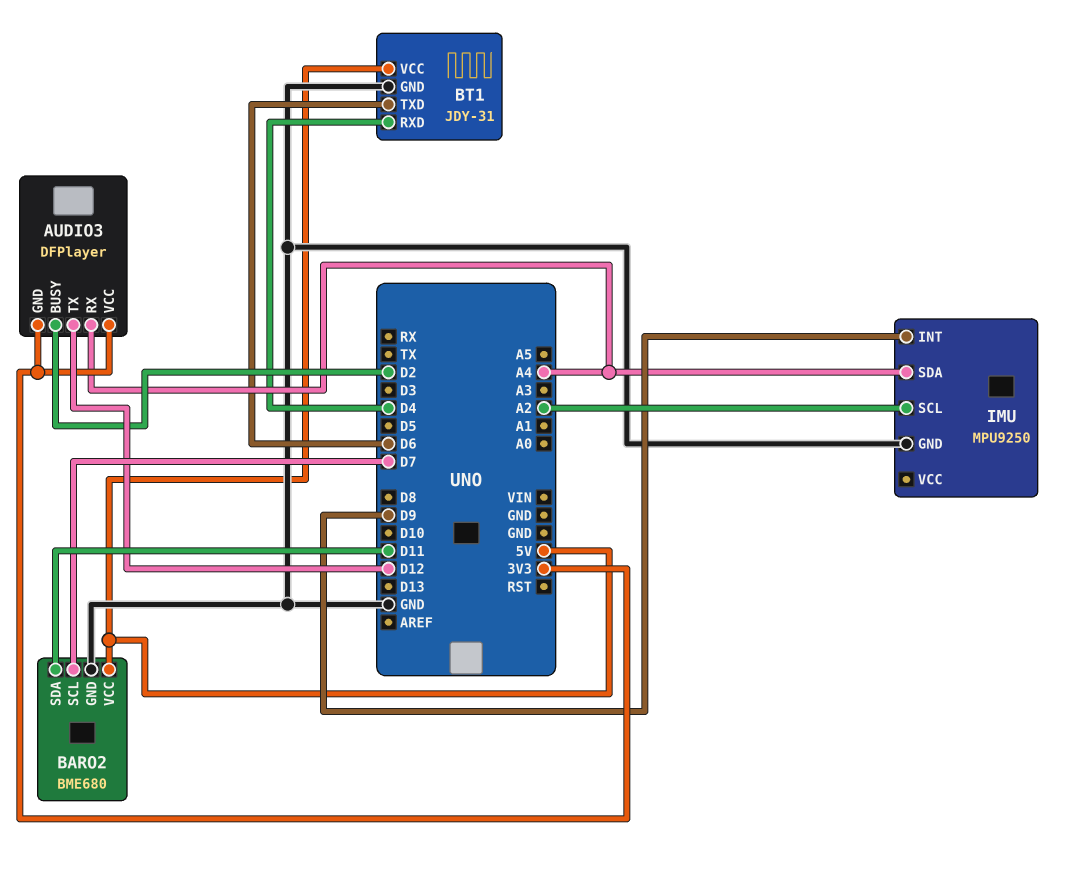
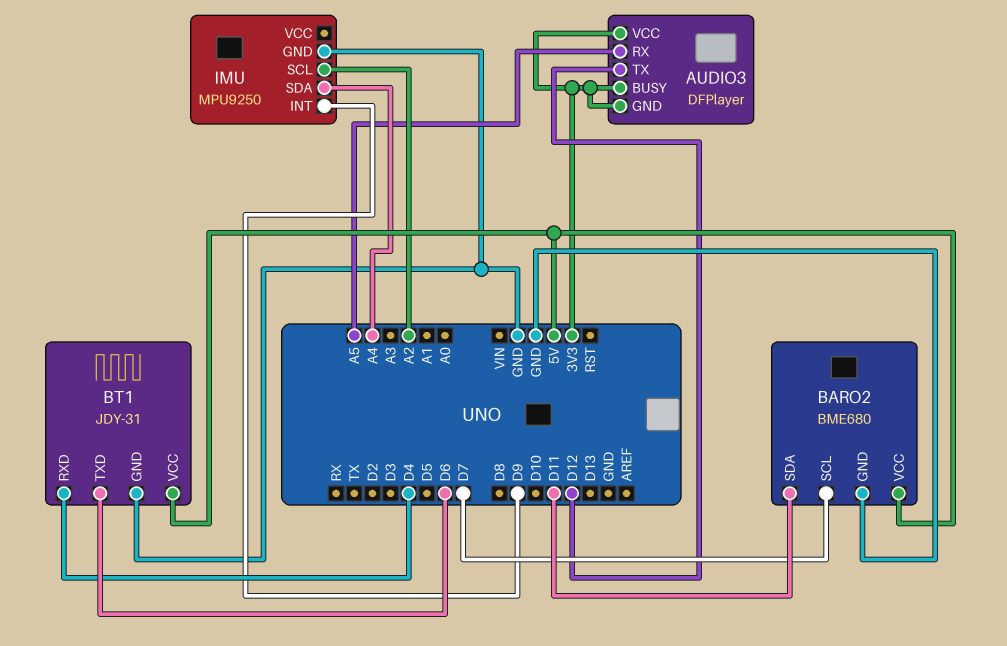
AUDIO3 pin BUSY: D2 -> 3V3
AUDIO3 pin RX: A4 -> A5

